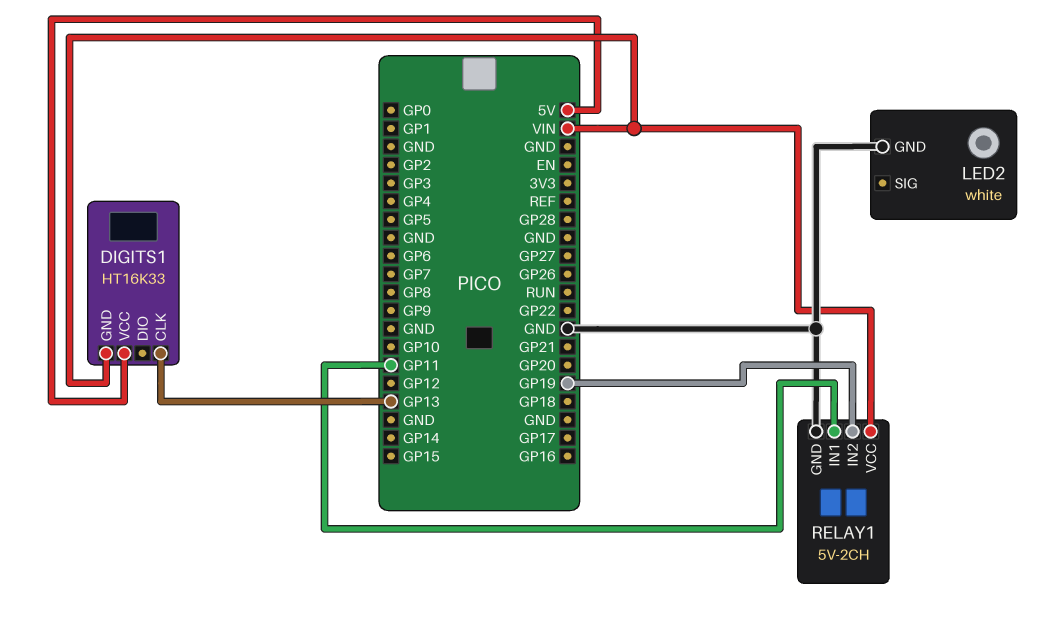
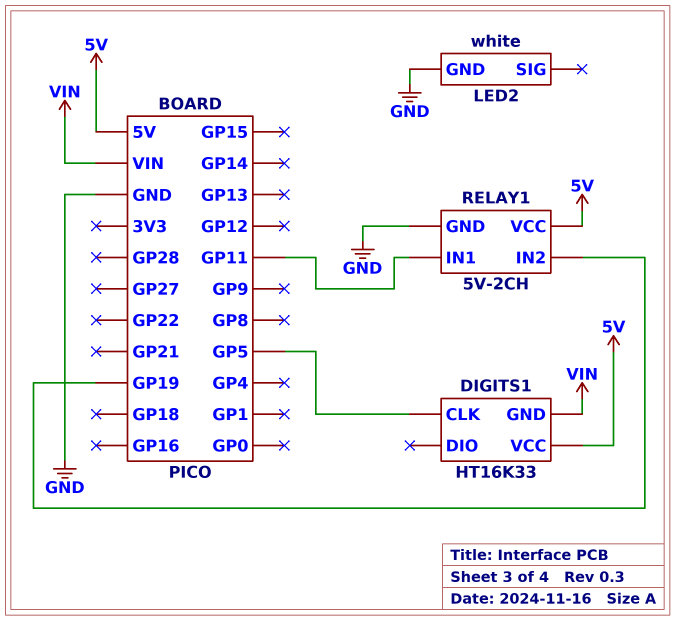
DIGITS1 pin CLK: GP13 -> GP5
RELAY1 pin VCC: VIN -> 5V

